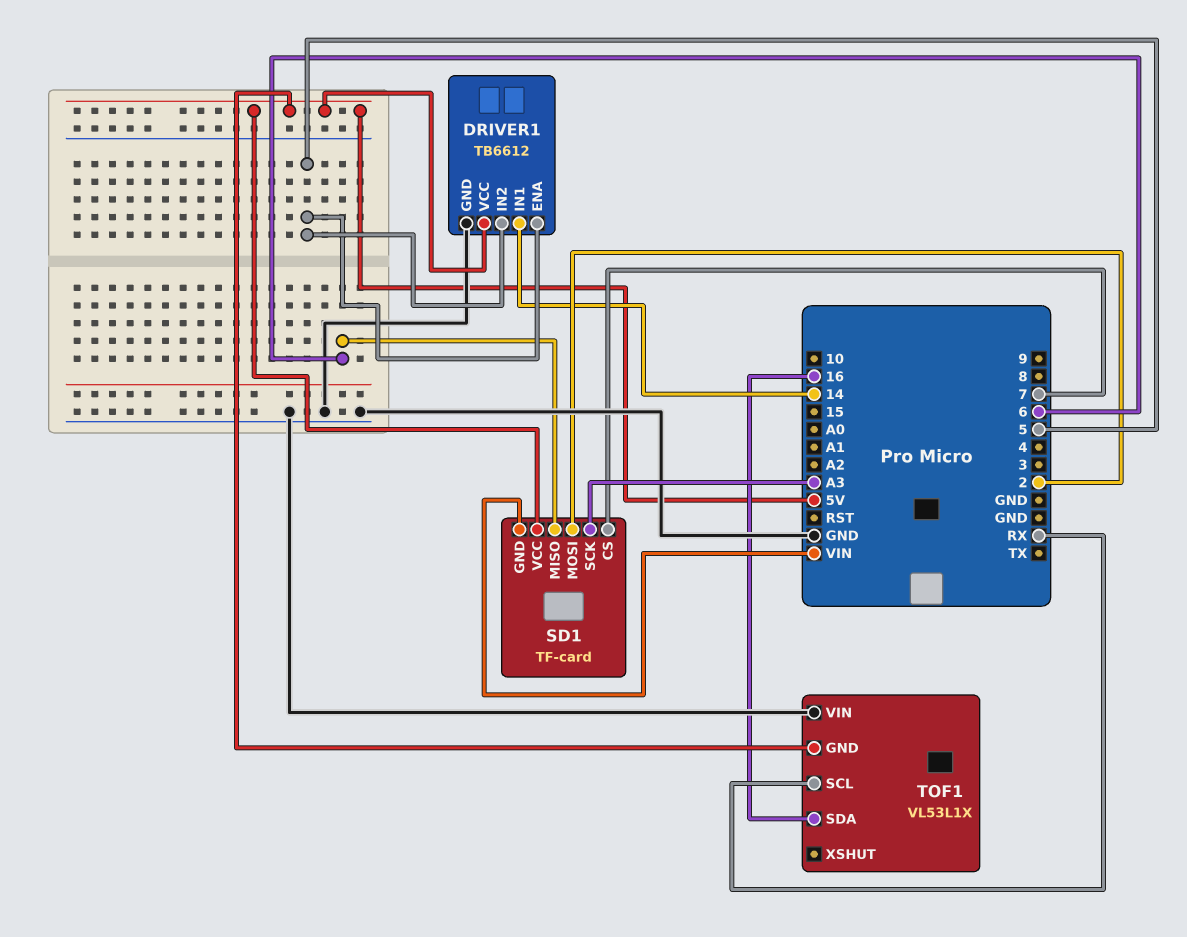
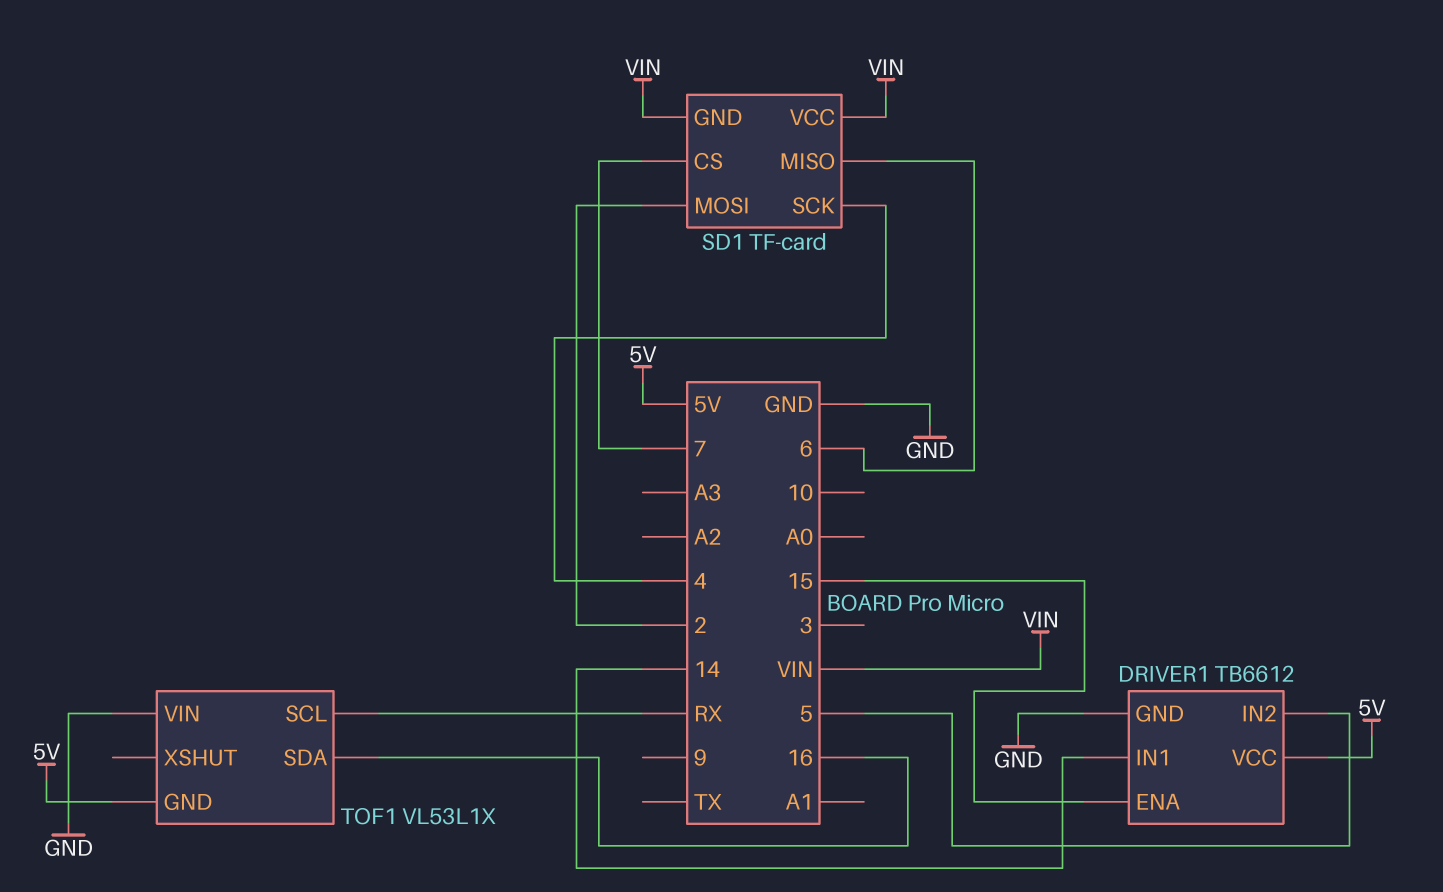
DRIVER1 pin ENA: 5 -> 15
SD1 pin SCK: A3 -> 4
SD1 pin VCC: 5V -> VIN

